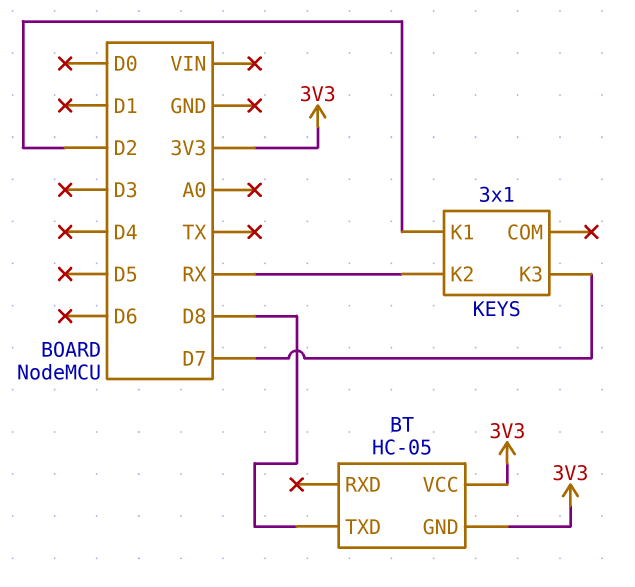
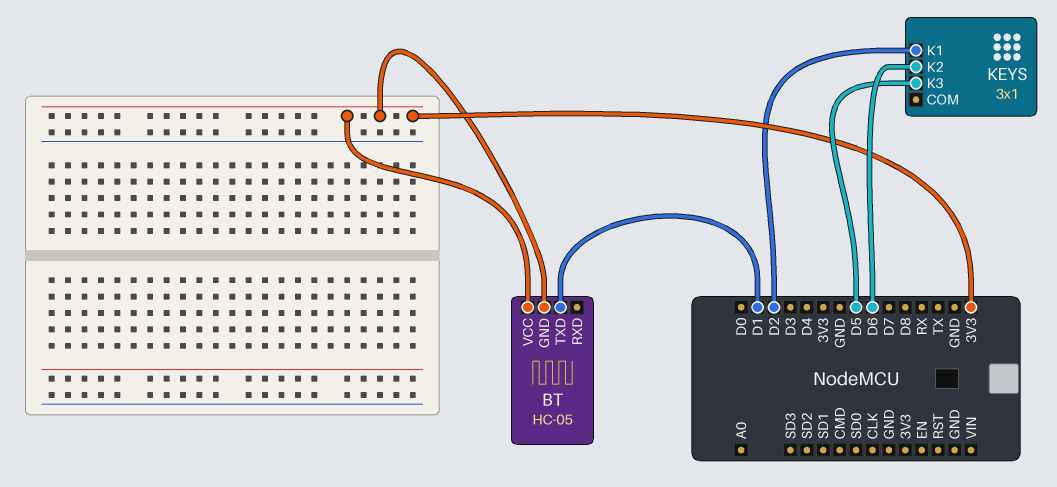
BT pin TXD: D8 -> D1
KEYS pin K2: RX -> D6
KEYS pin K3: D7 -> D5

